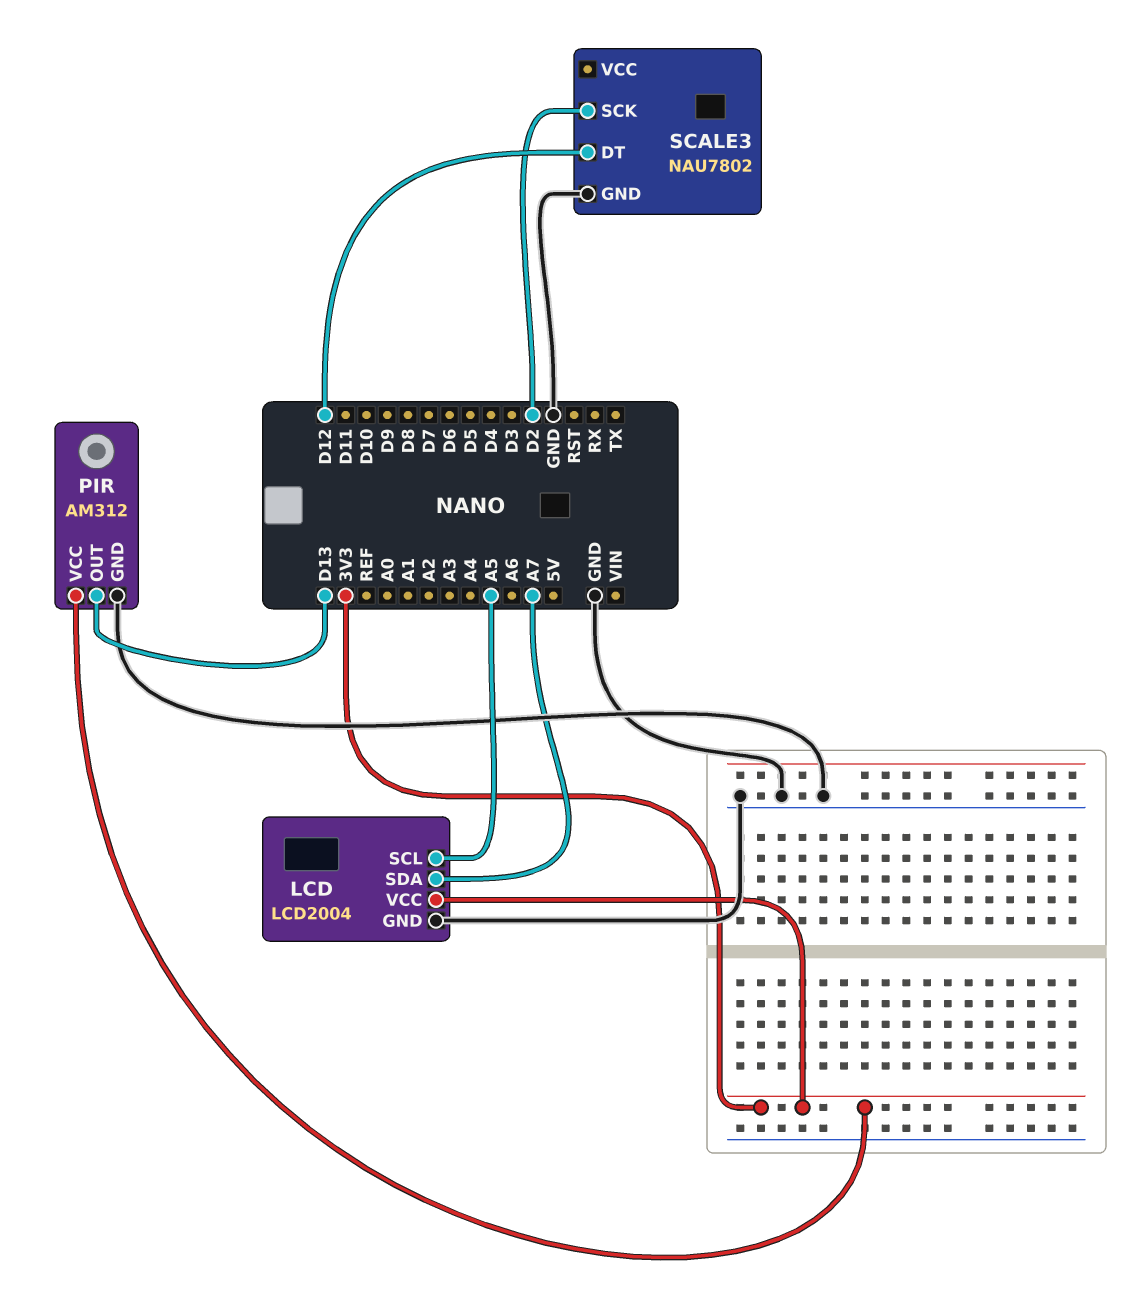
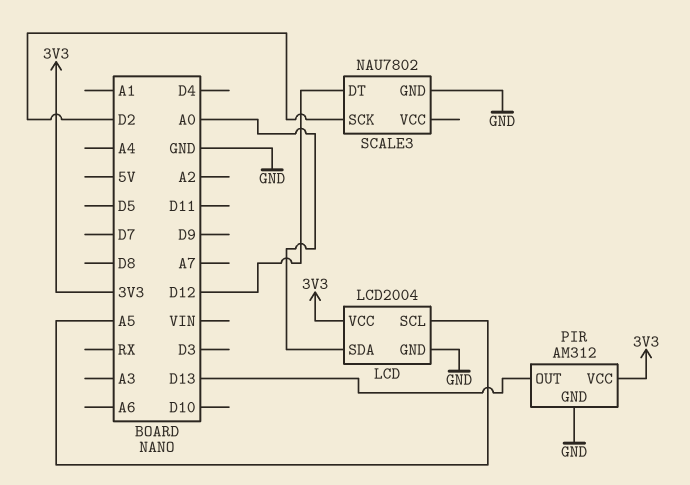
LCD pin SDA: A7 -> A0

